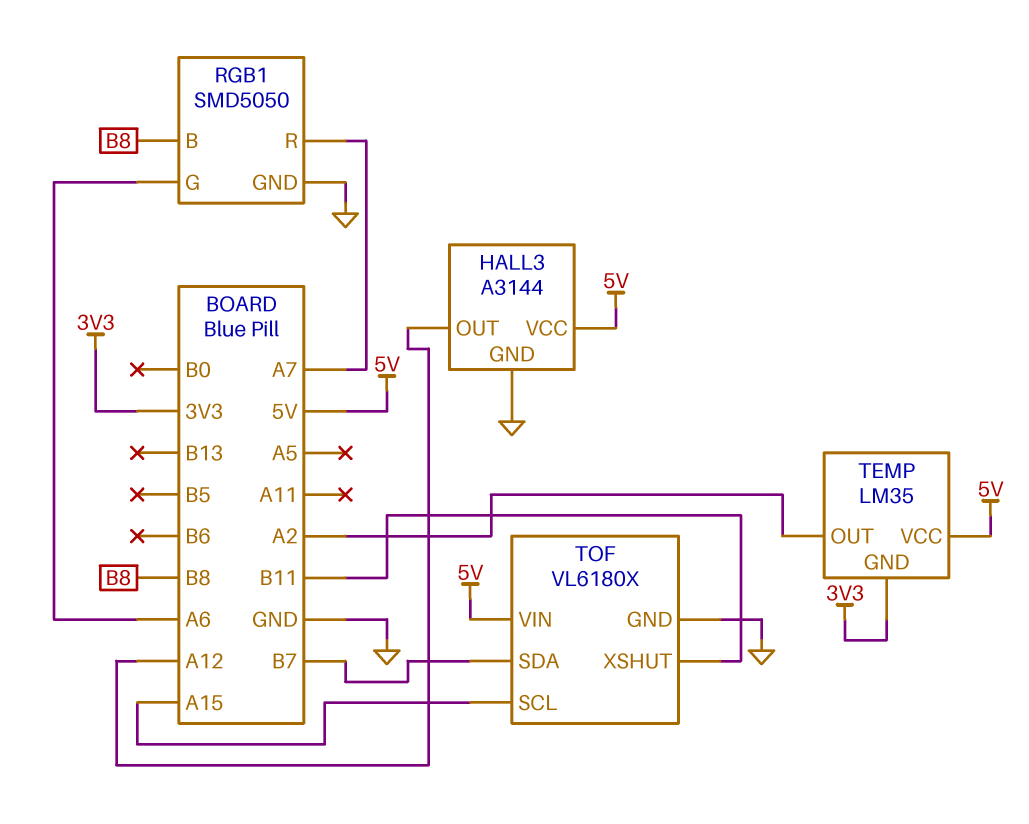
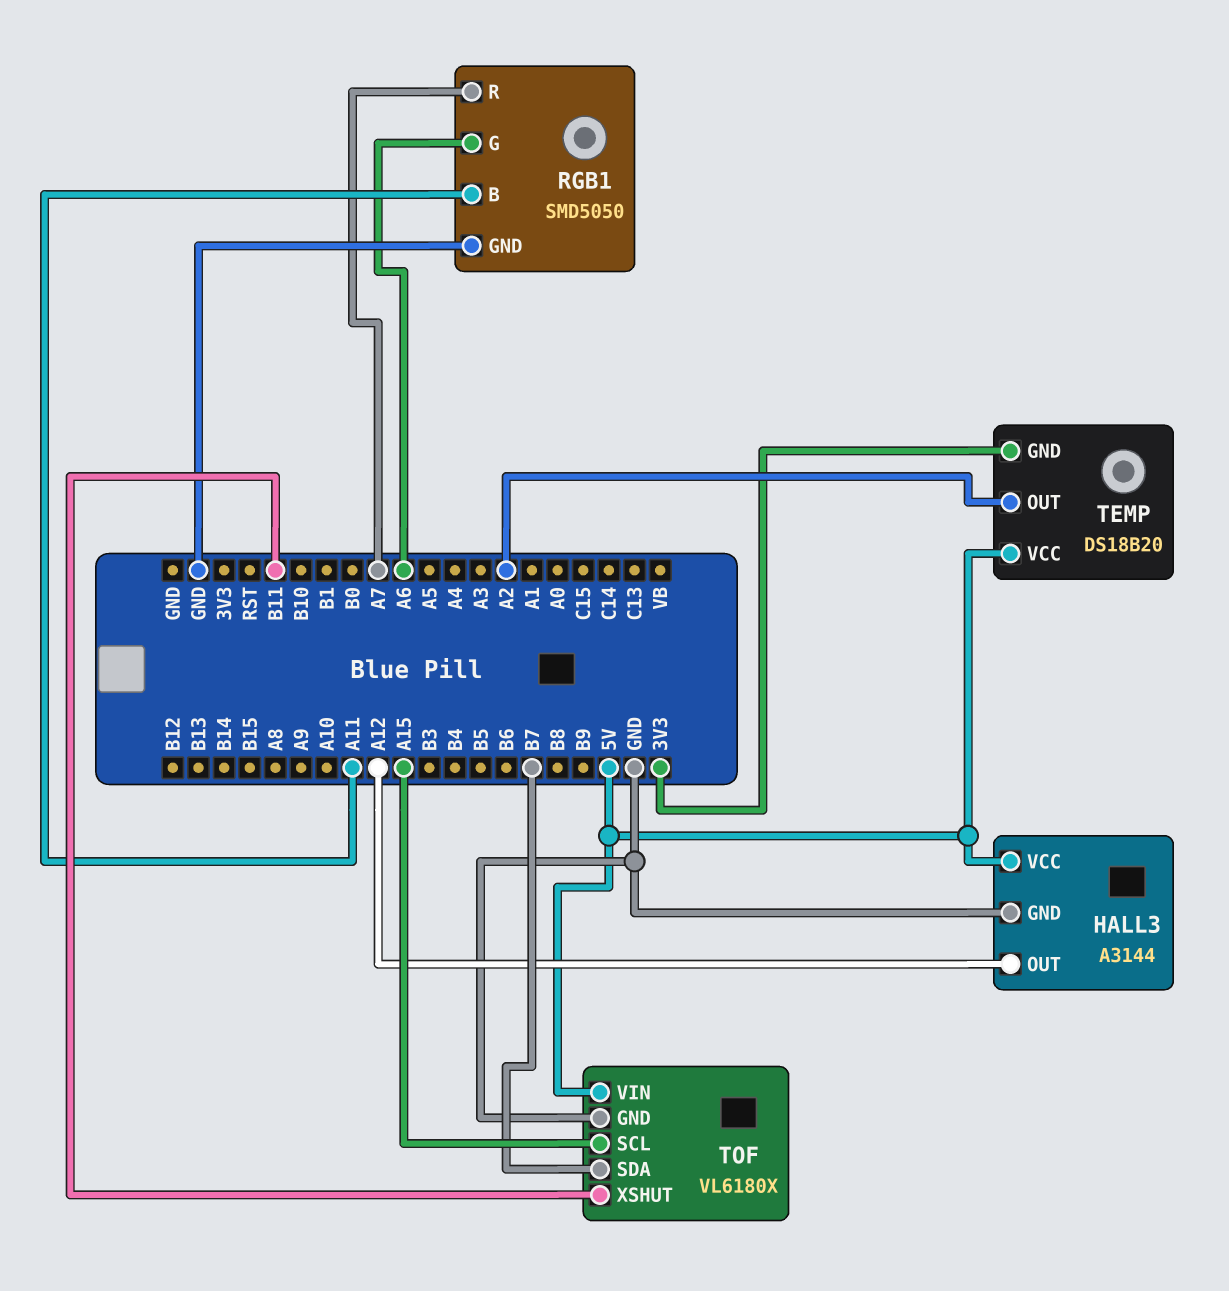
RGB1 pin B: B8 -> A11
TEMP: LM35 -> DS18B20

